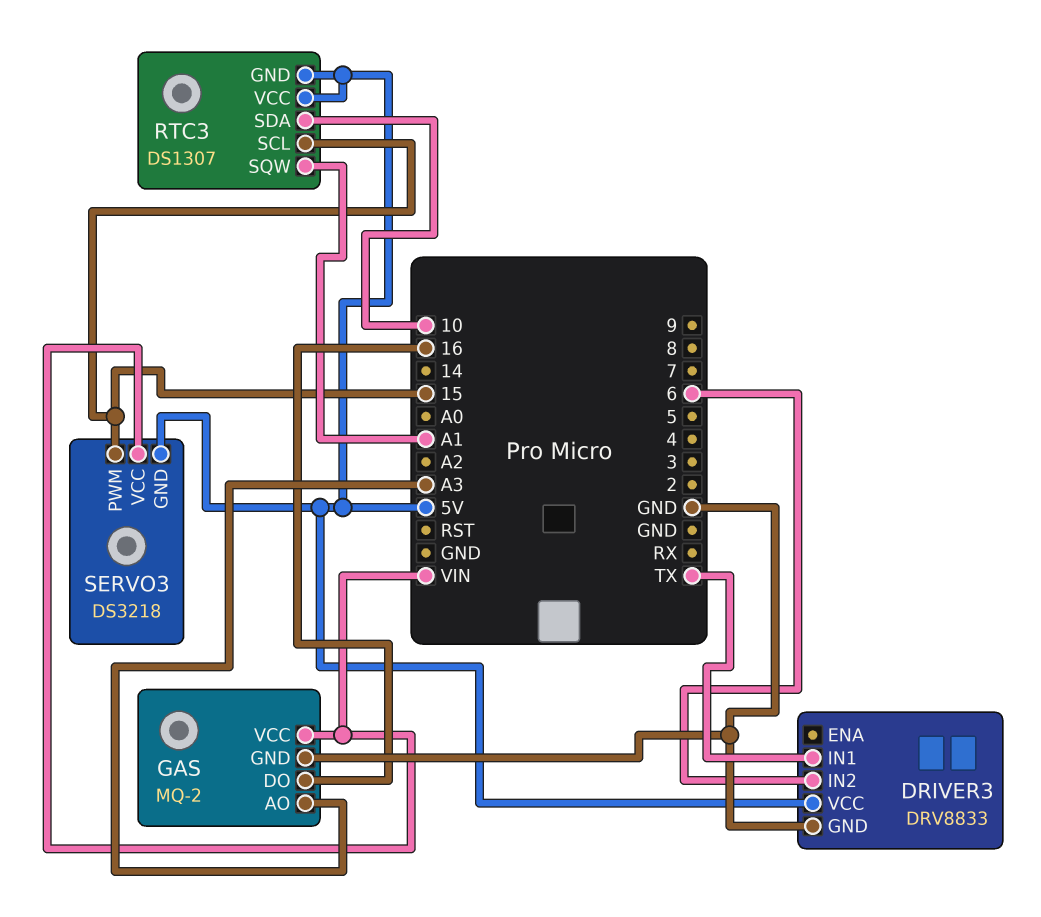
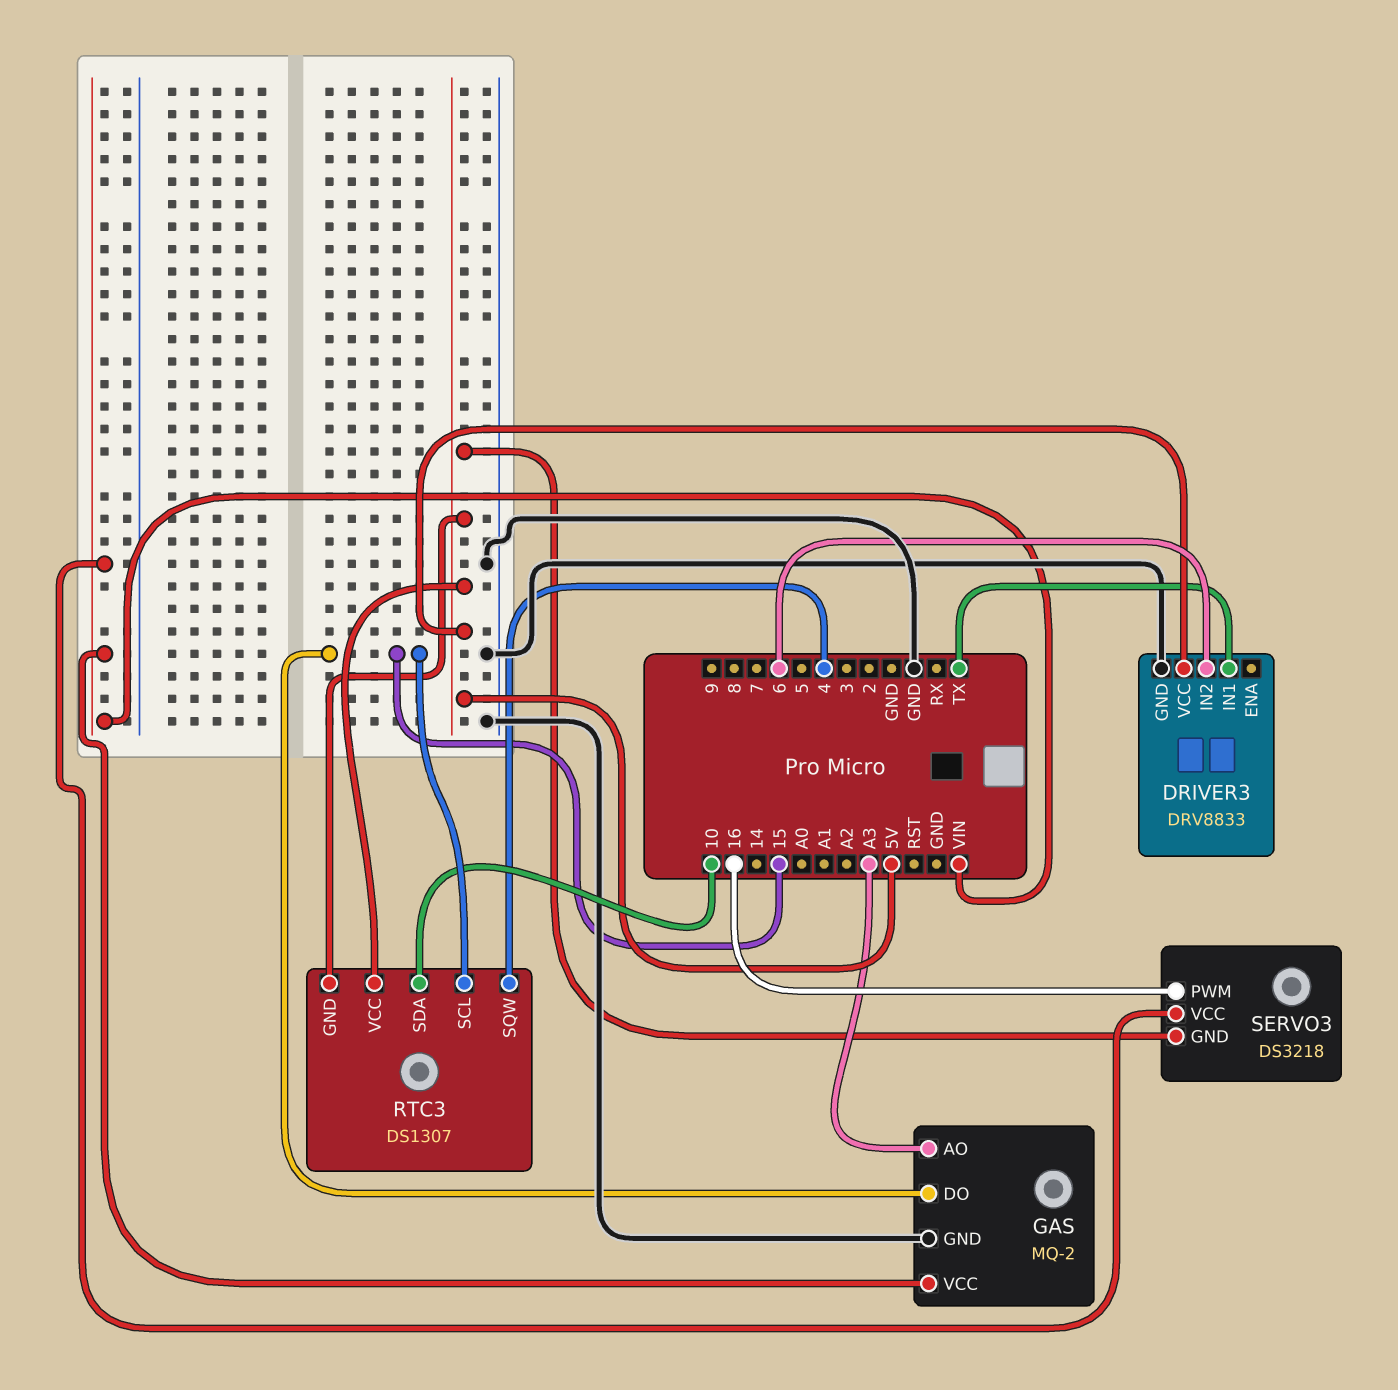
GAS pin DO: 16 -> 15
RTC3 pin SQW: A1 -> 4
SERVO3 pin PWM: 15 -> 16

